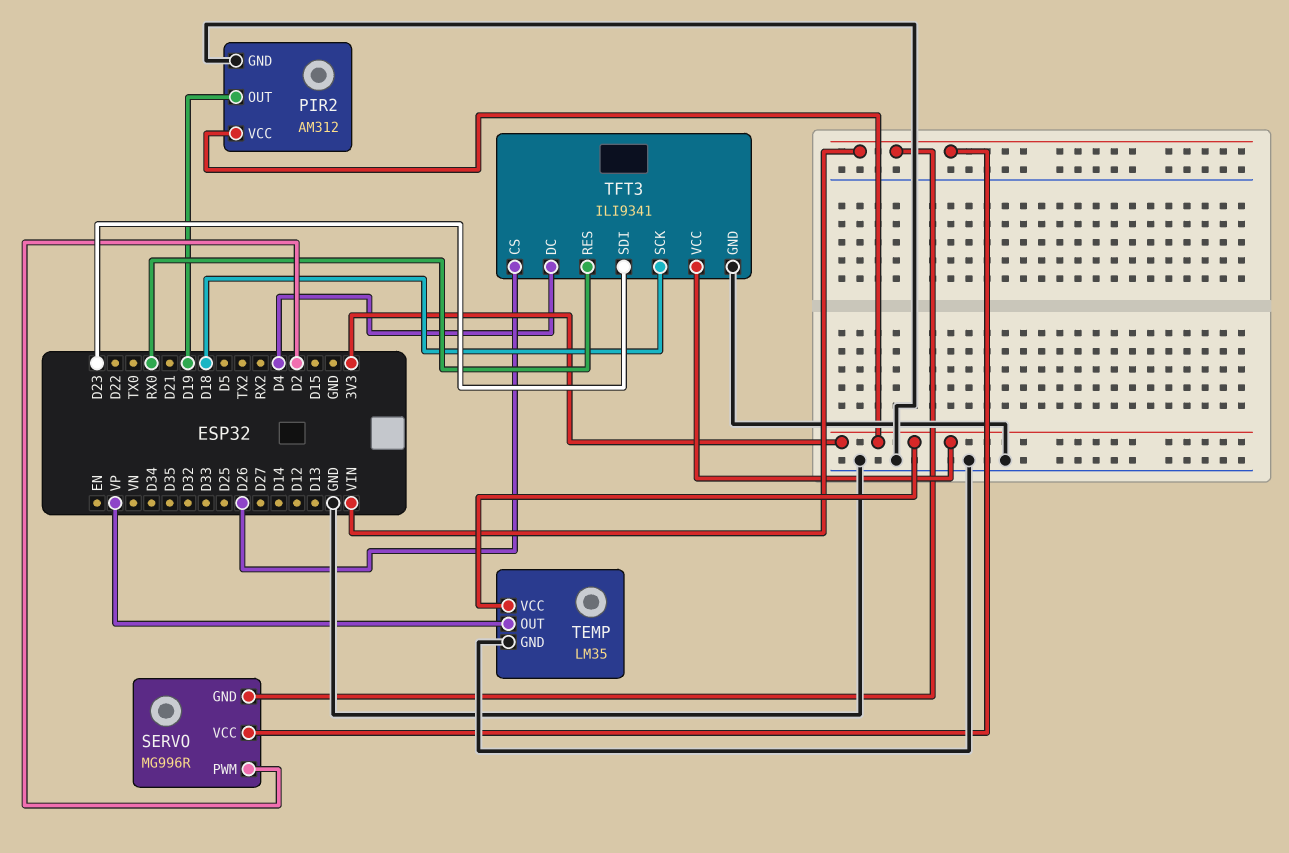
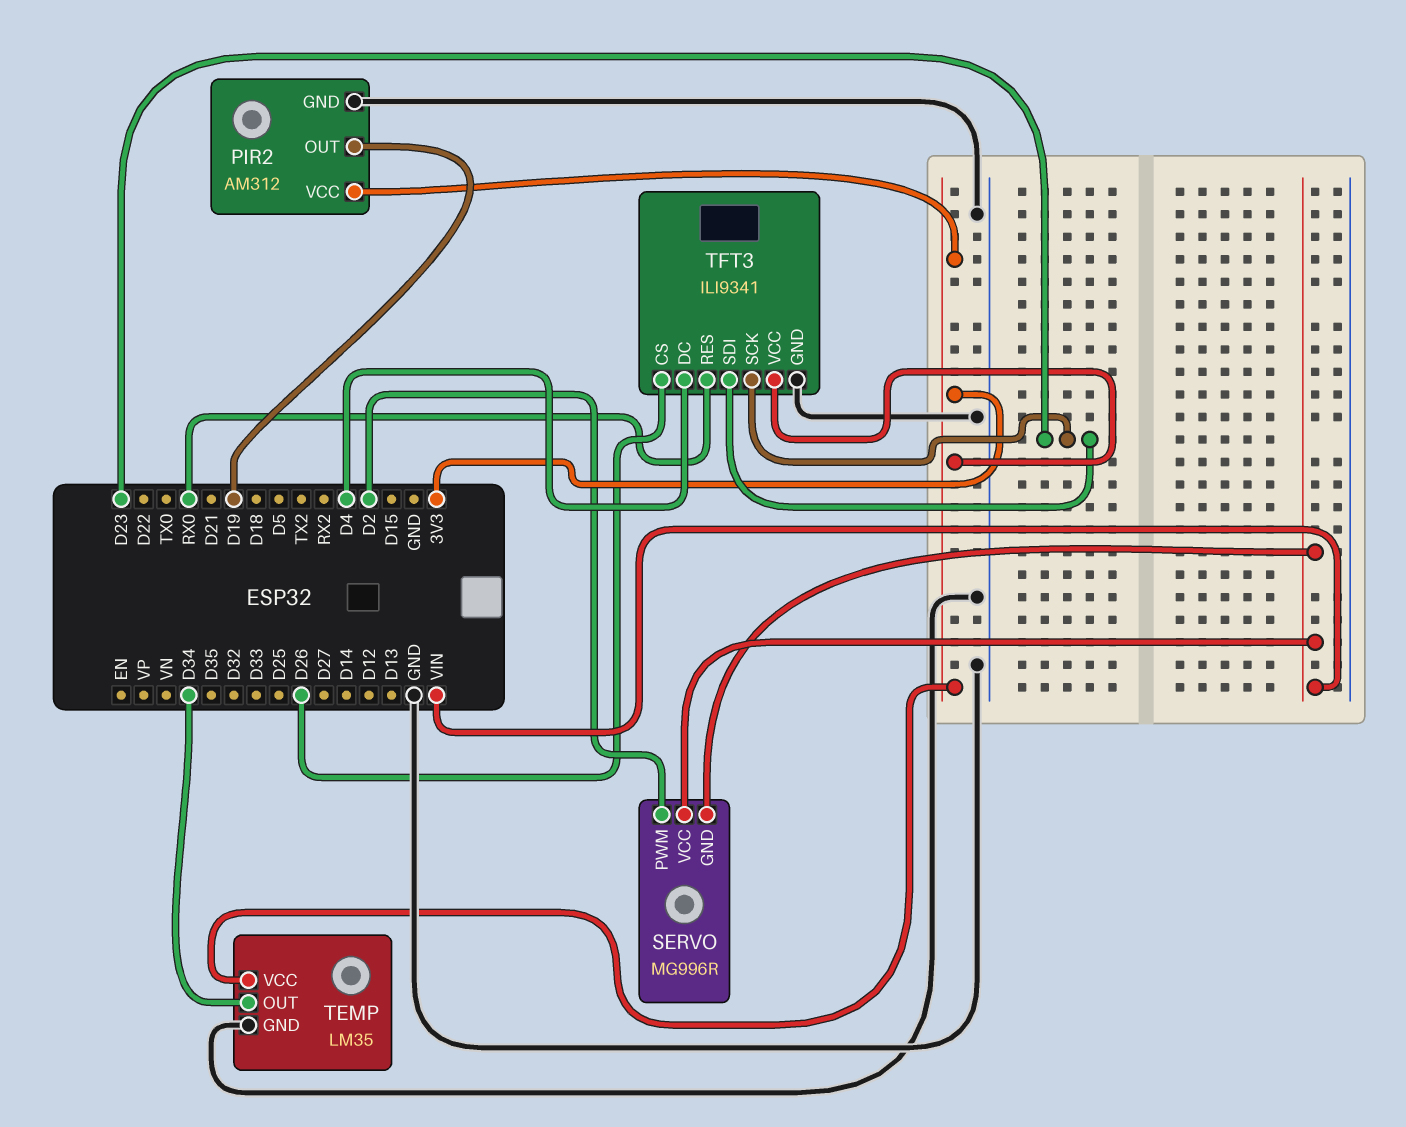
TEMP pin OUT: VP -> D34
TFT3 pin SCK: D18 -> D23

